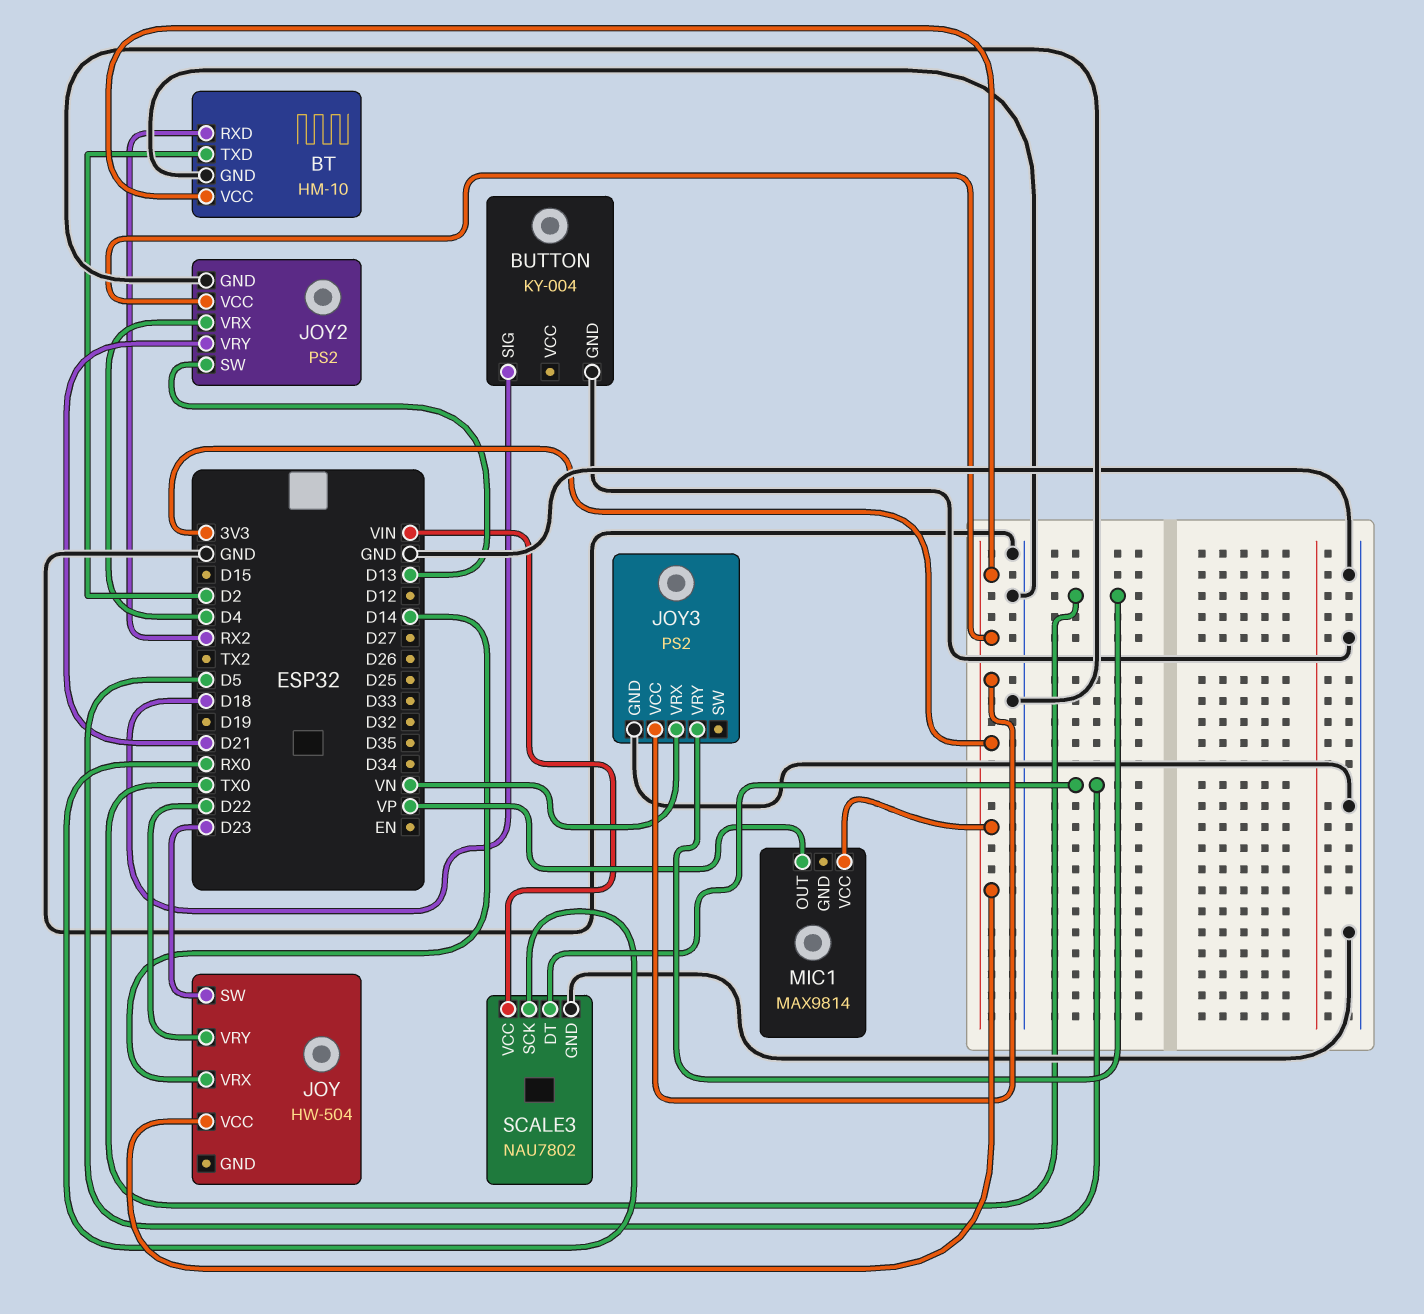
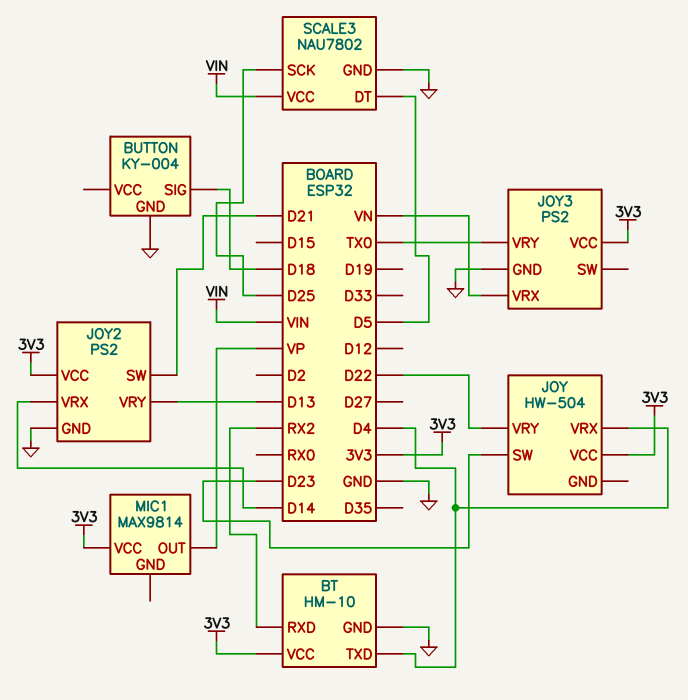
BT pin TXD: D2 -> D4
JOY pin VRX: D14 -> D4
JOY2 pin SW: D13 -> D21
JOY2 pin VRX: D4 -> D14
JOY2 pin VRY: D21 -> D13
SCALE3 pin SCK: RX0 -> D25

